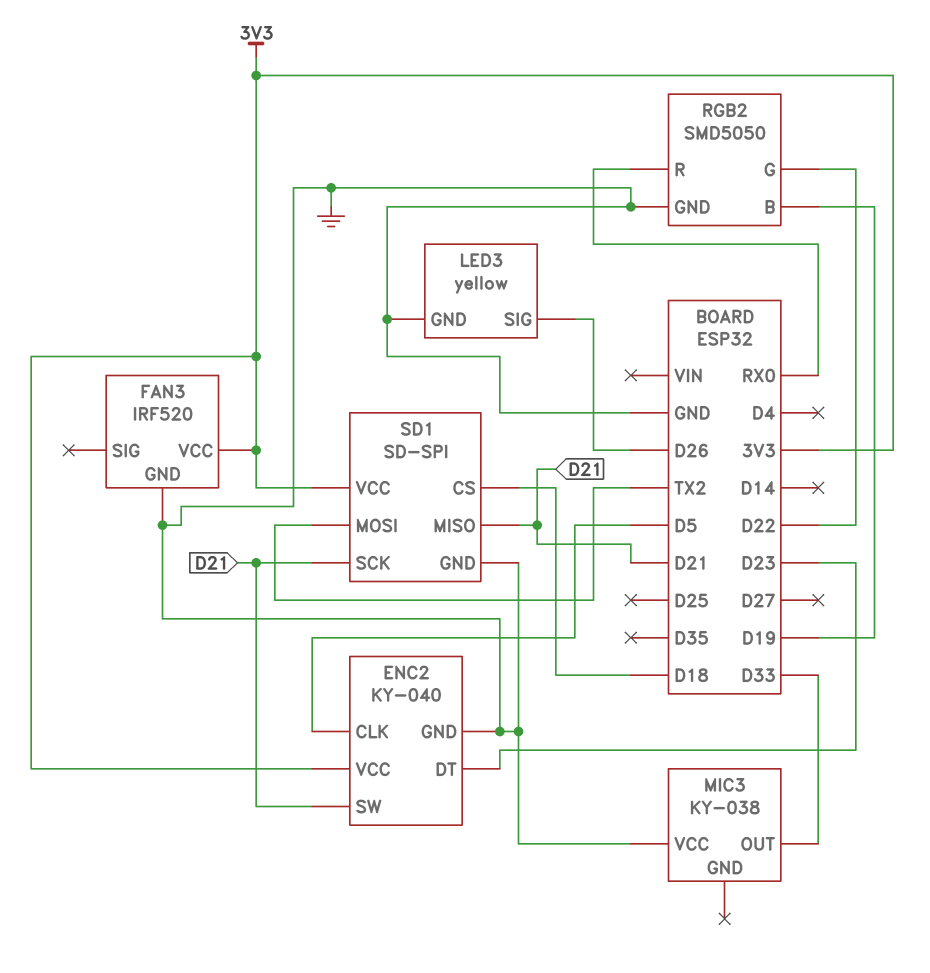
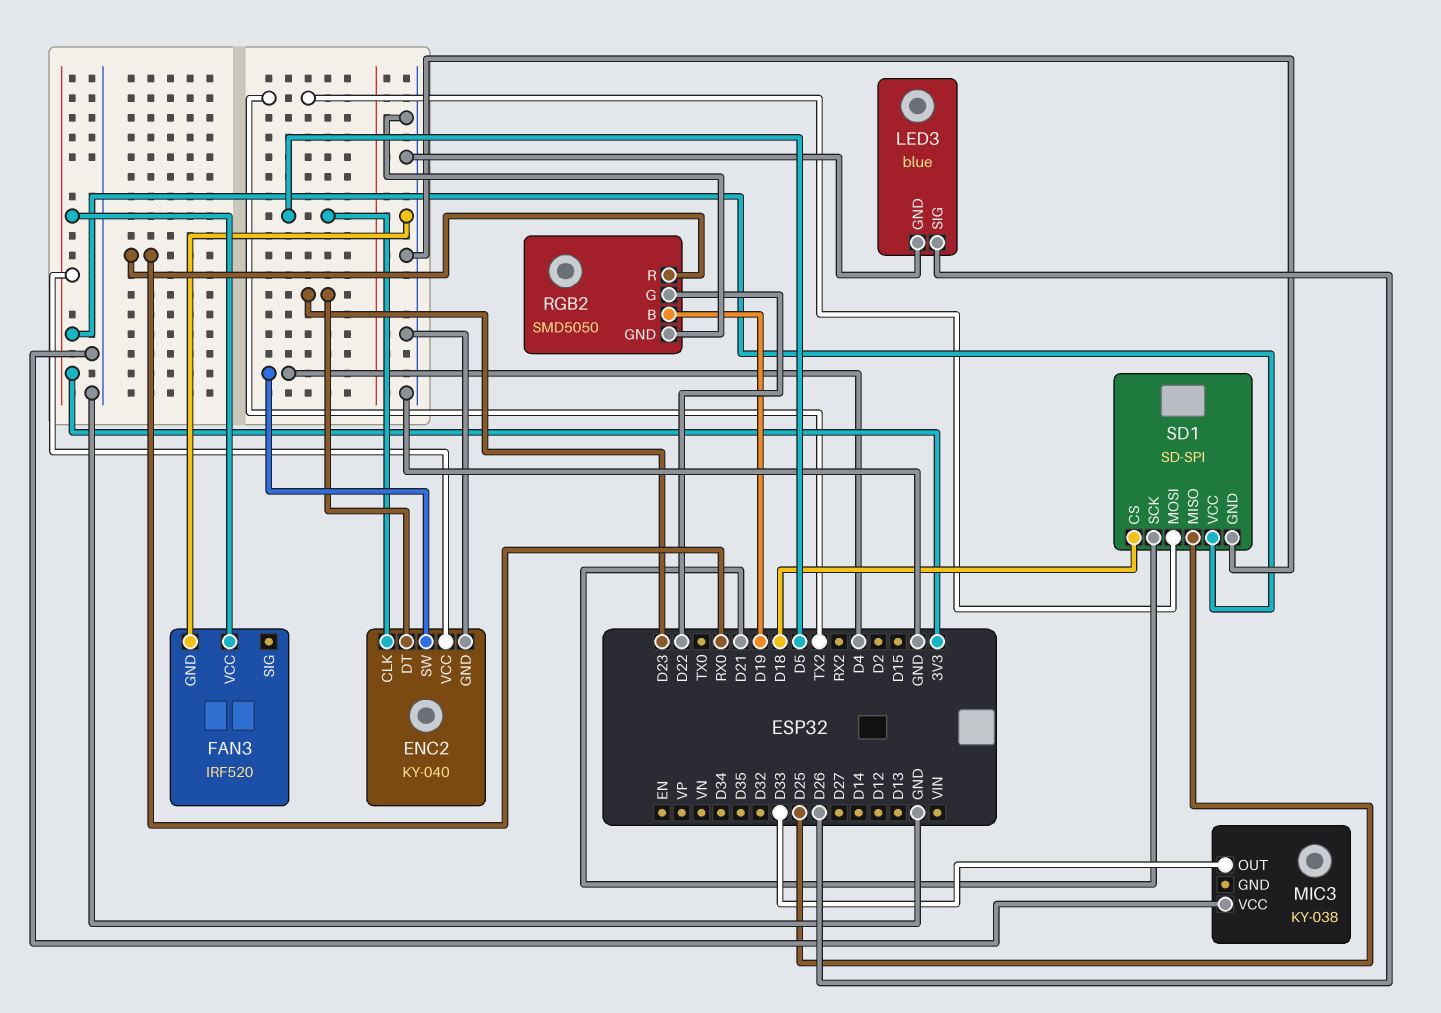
ENC2 pin SW: D21 -> D4
LED3: yellow -> blue
SD1 pin MISO: D21 -> D25

